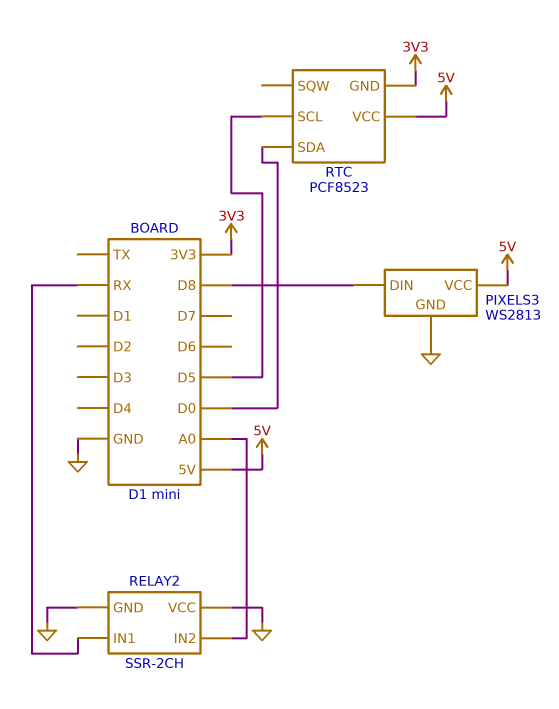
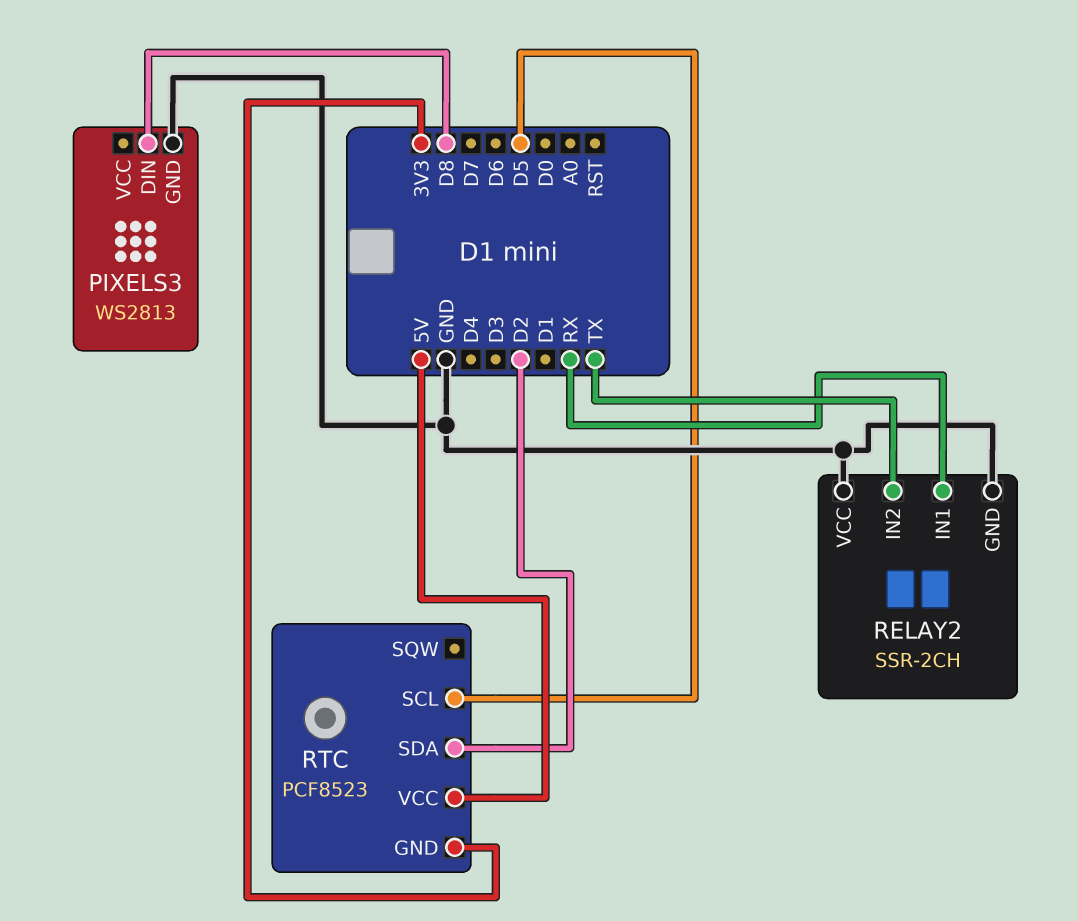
PIXELS3 pin VCC: 5V -> none
RELAY2 pin IN2: A0 -> TX
RTC pin SDA: D0 -> D2

